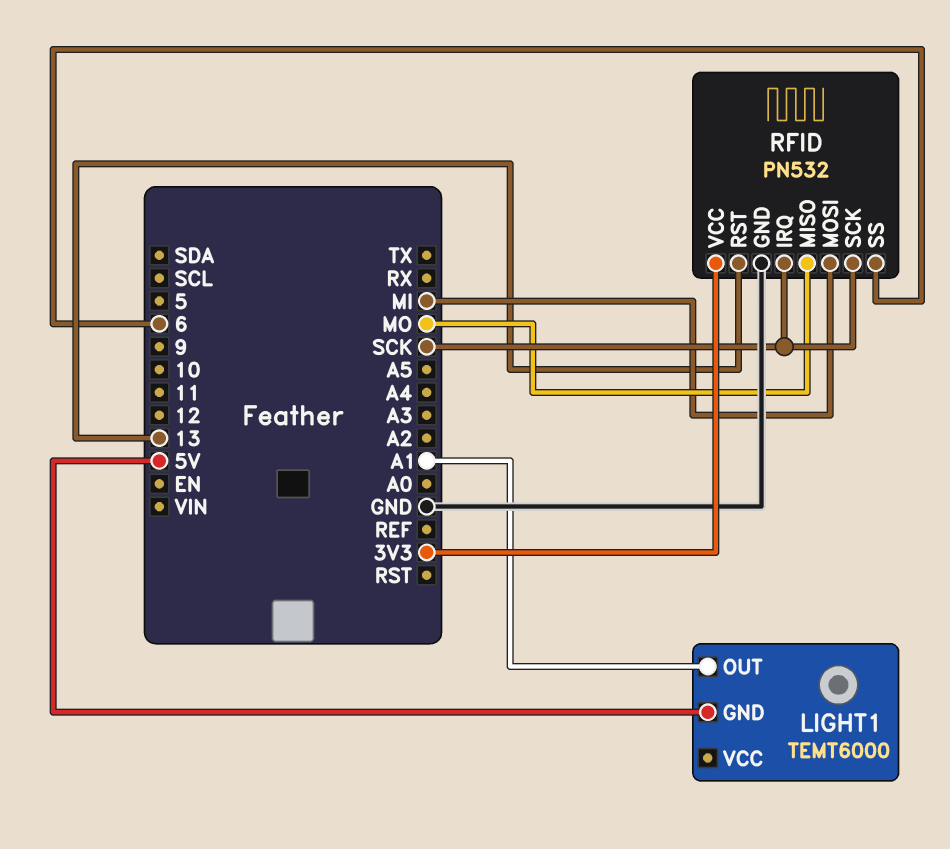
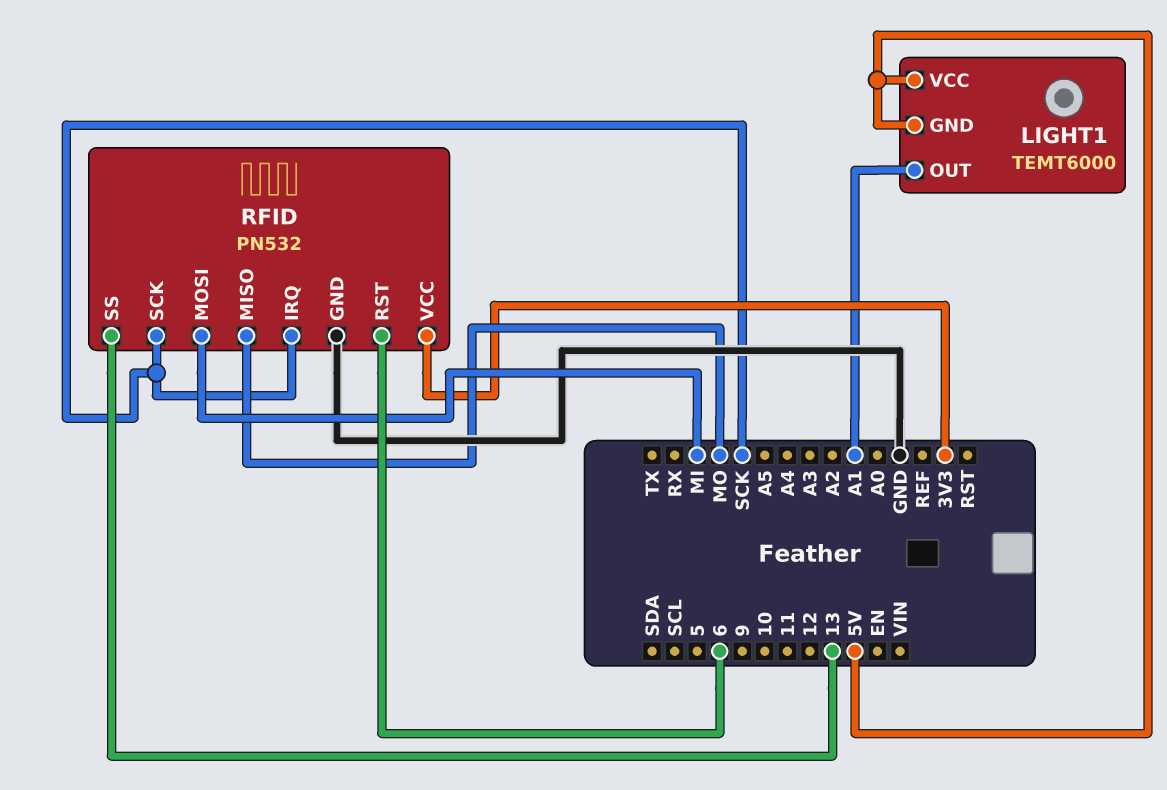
LIGHT1 pin VCC: none -> 5V
RFID pin RST: 13 -> 6
RFID pin SS: 6 -> 13

